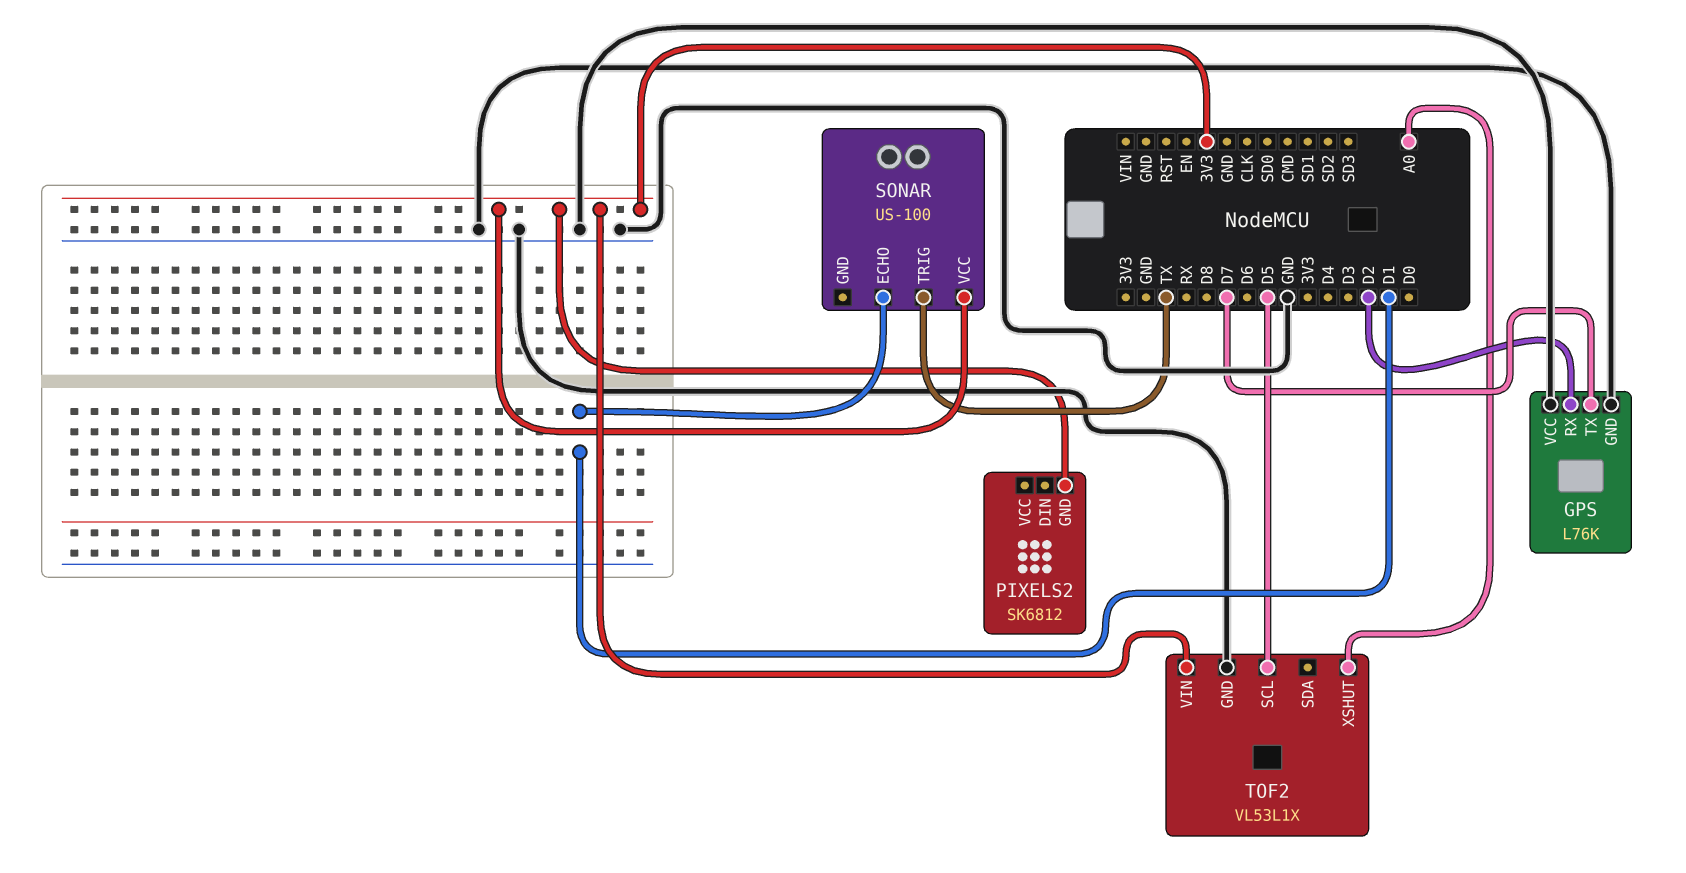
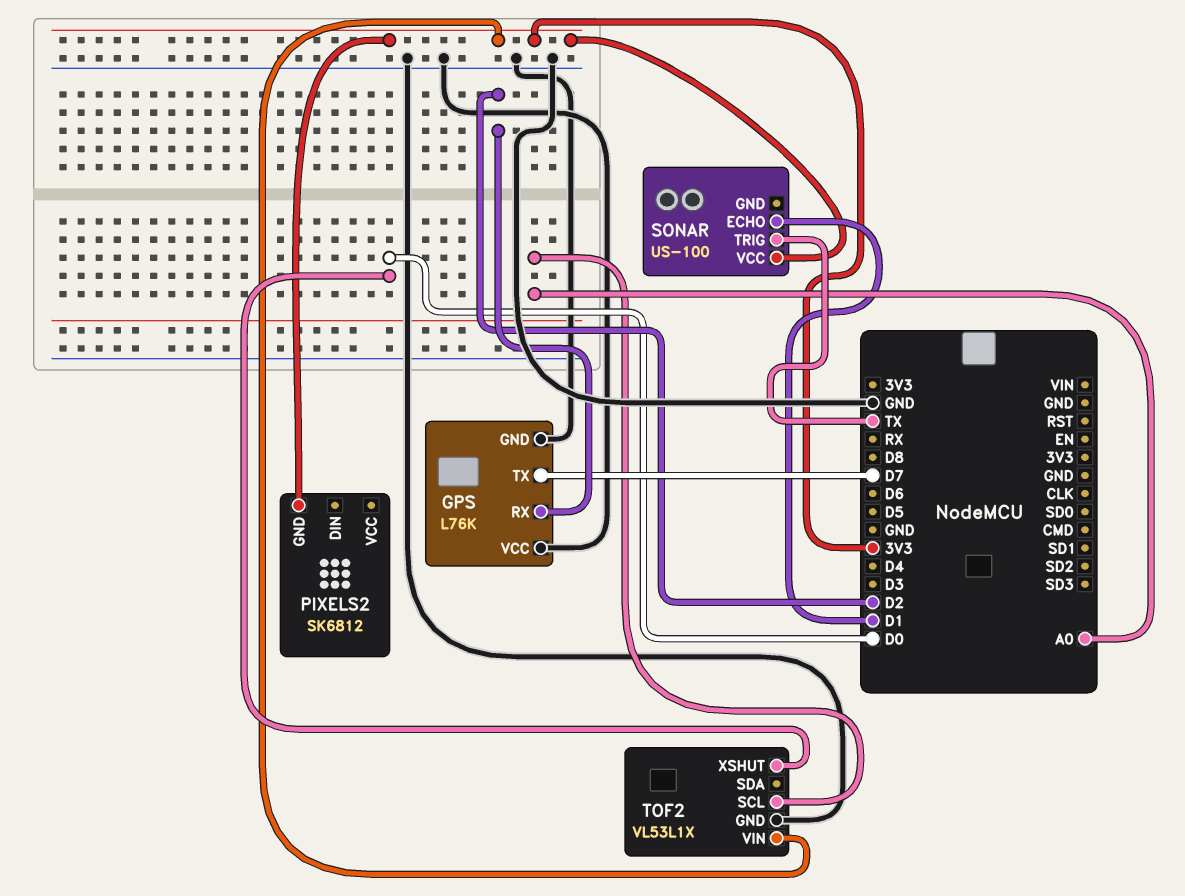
TOF2 pin SCL: D5 -> A0
TOF2 pin XSHUT: A0 -> D0

